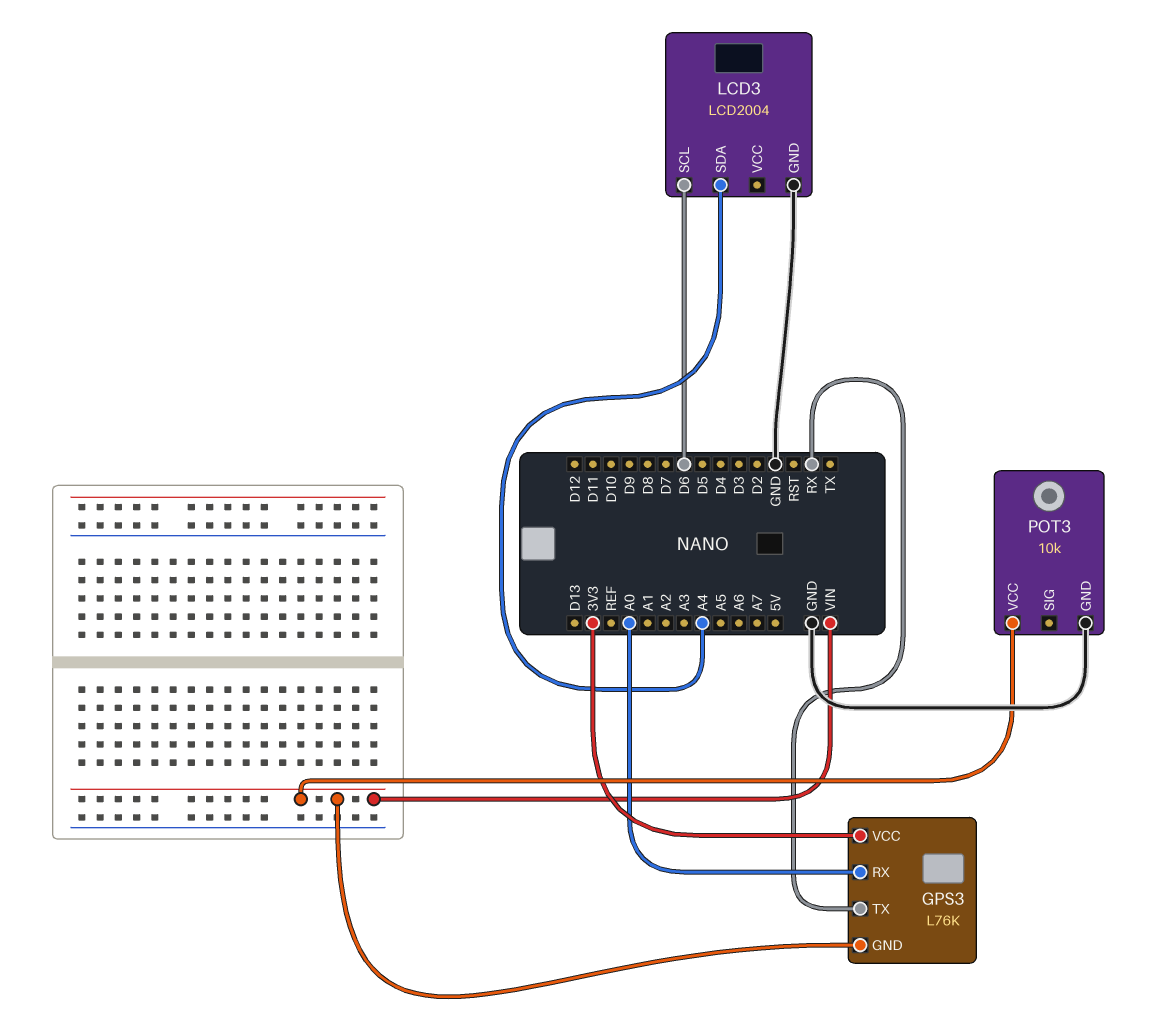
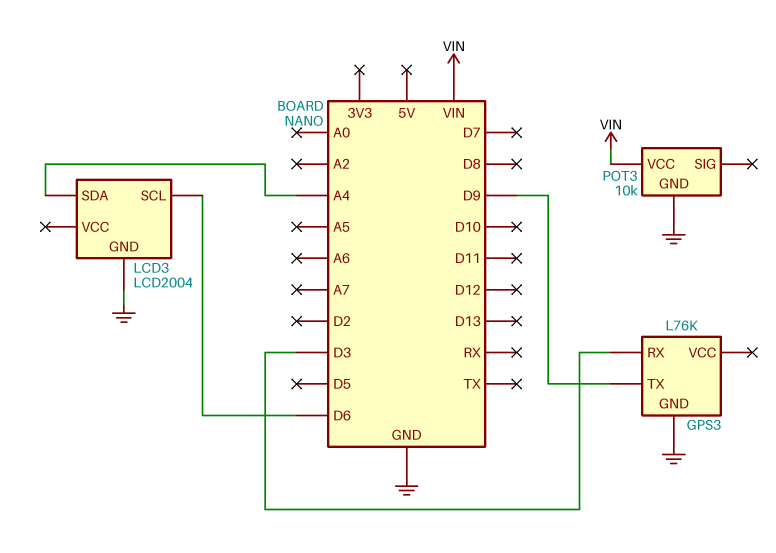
GPS3 pin GND: VIN -> GND
GPS3 pin RX: A0 -> D3
GPS3 pin TX: RX -> D9
GPS3 pin VCC: 3V3 -> none

